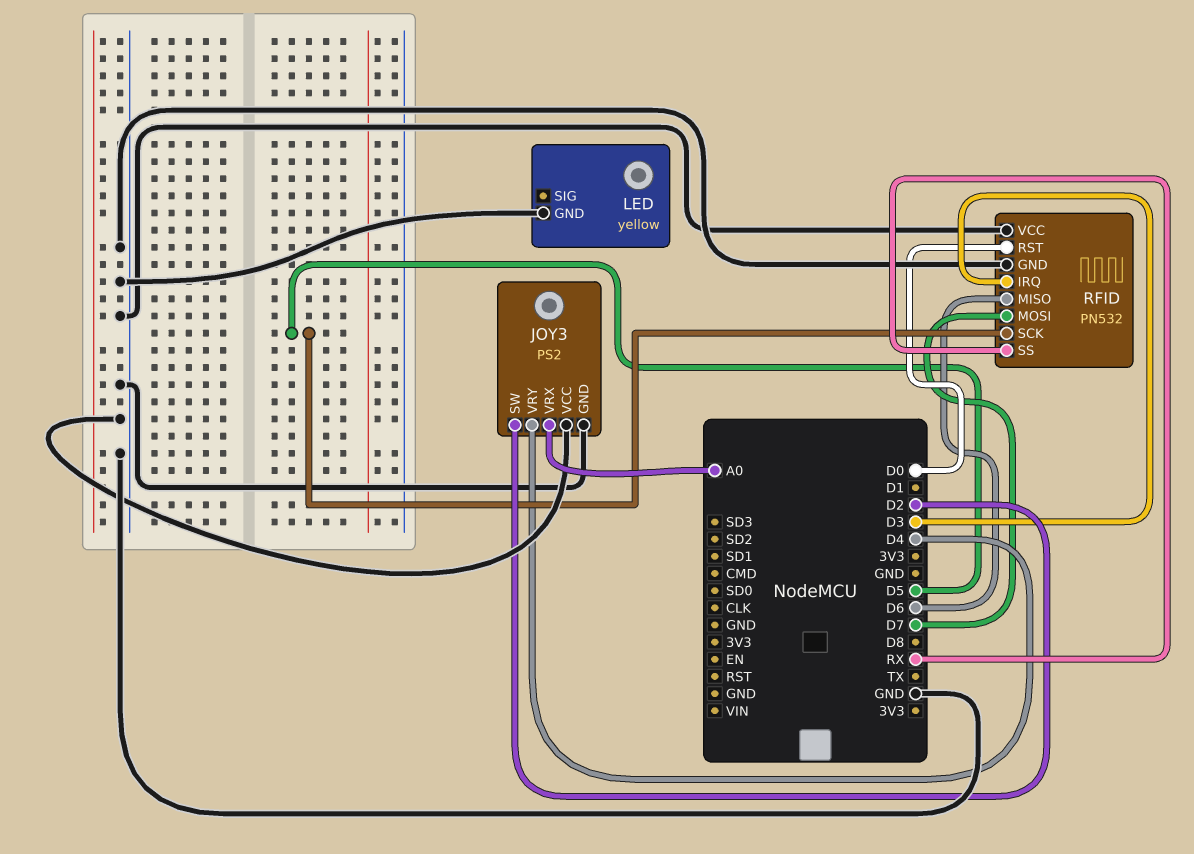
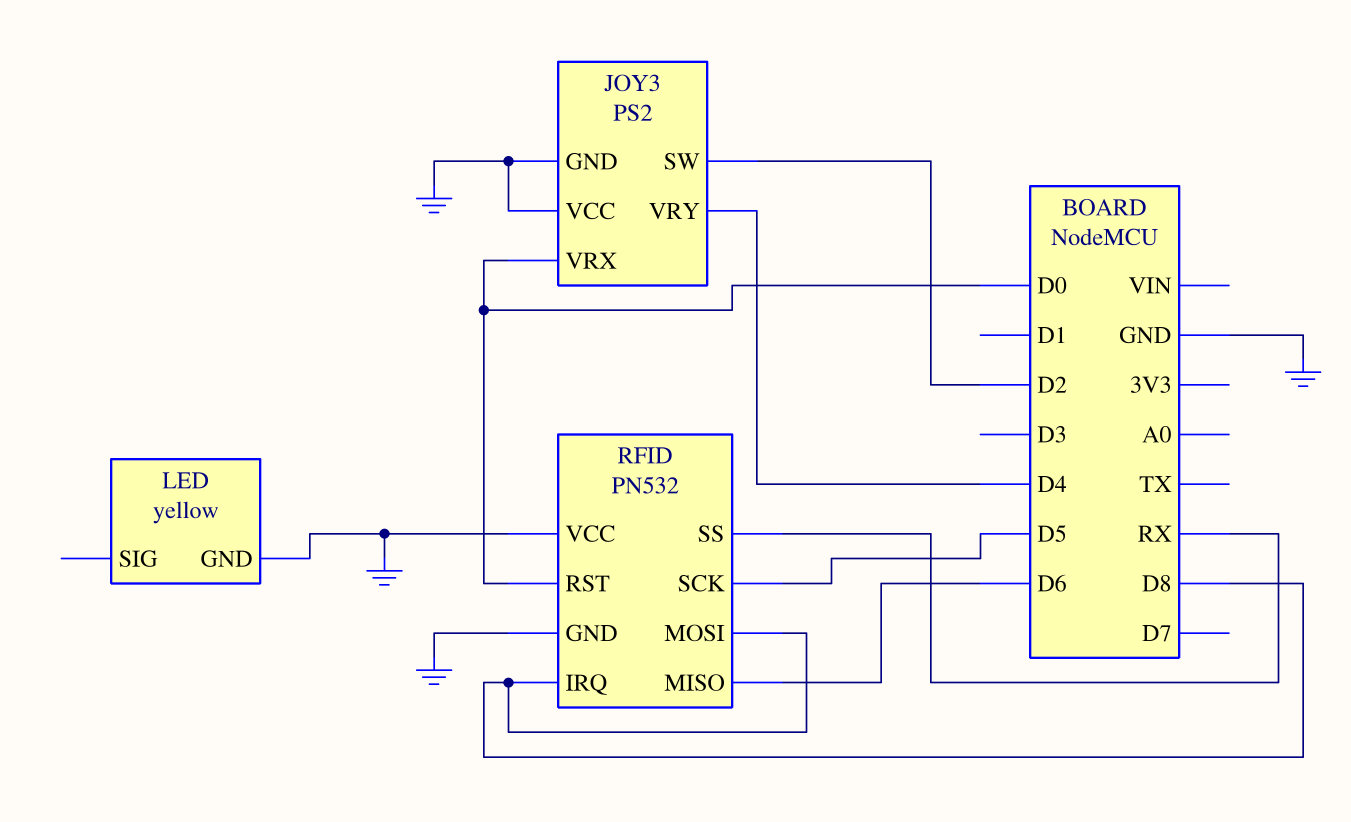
JOY3 pin VRX: A0 -> D0
RFID pin IRQ: D3 -> D8
RFID pin MOSI: D7 -> D8

